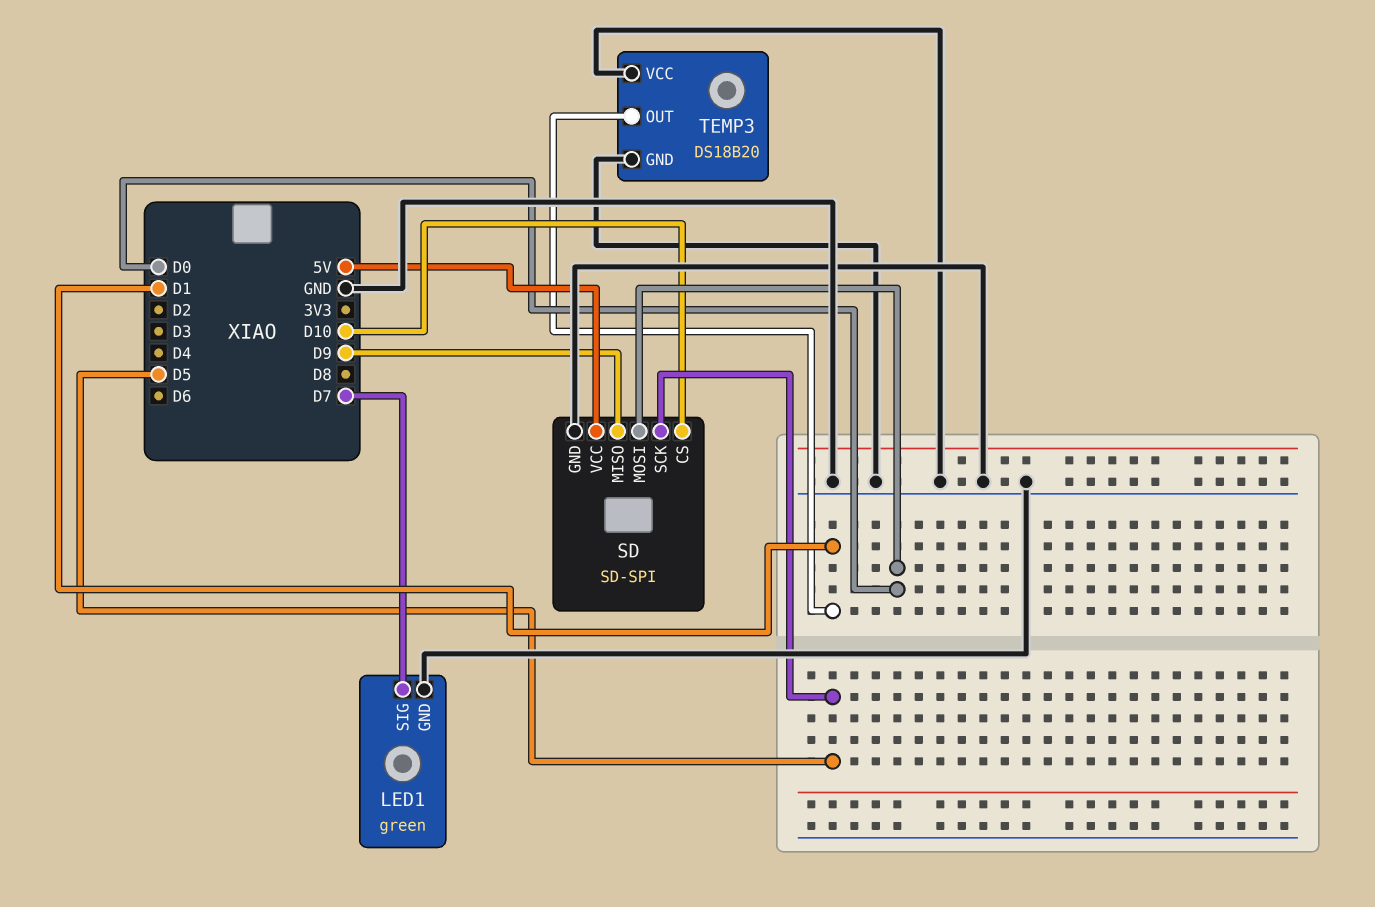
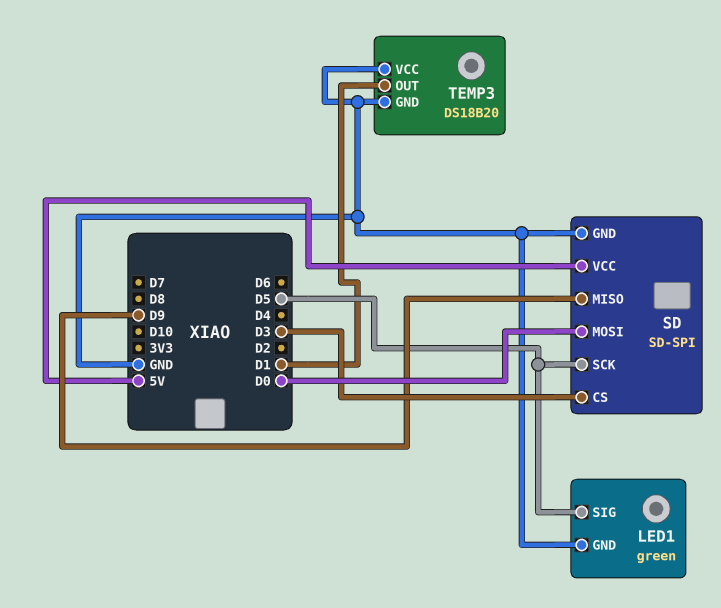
LED1 pin SIG: D7 -> D5
SD pin CS: D10 -> D3

